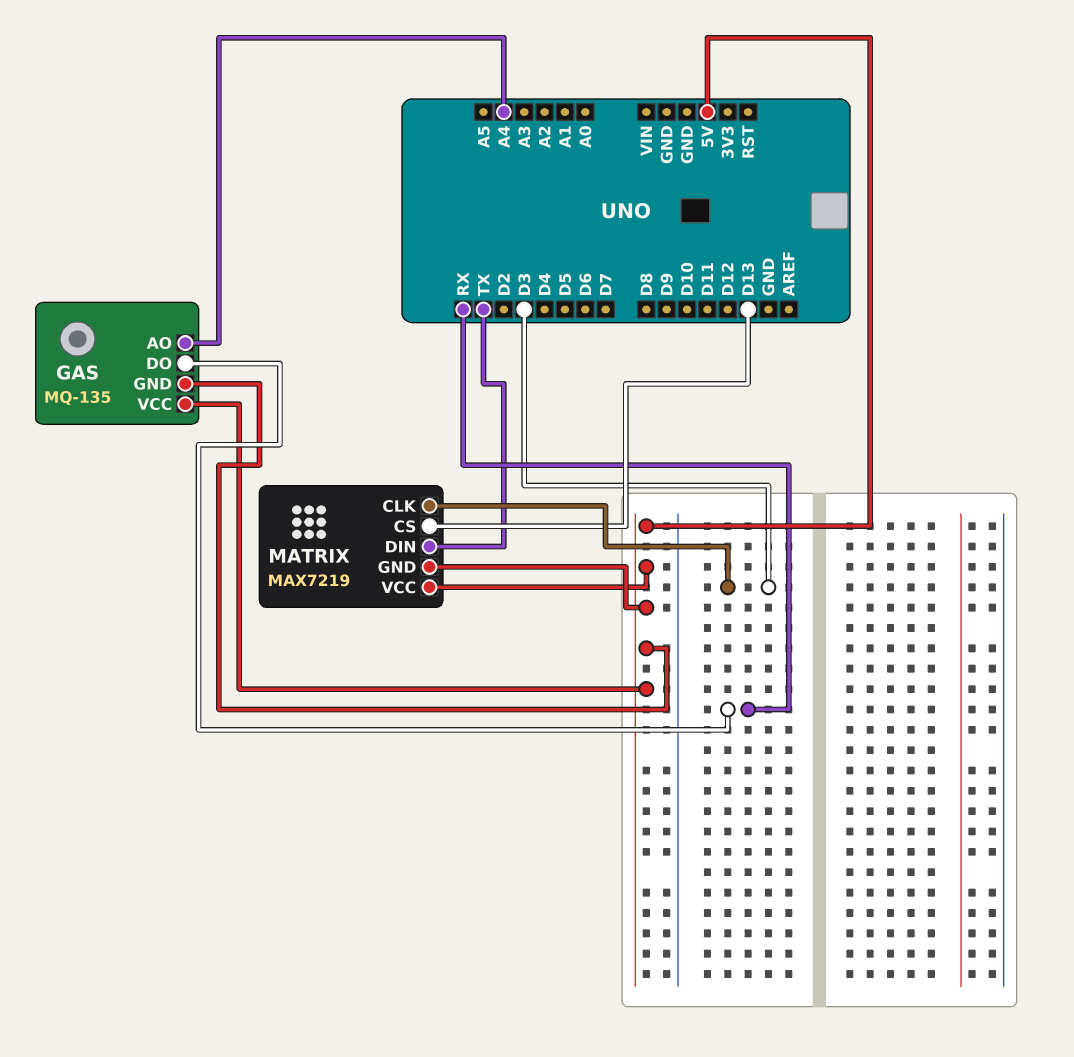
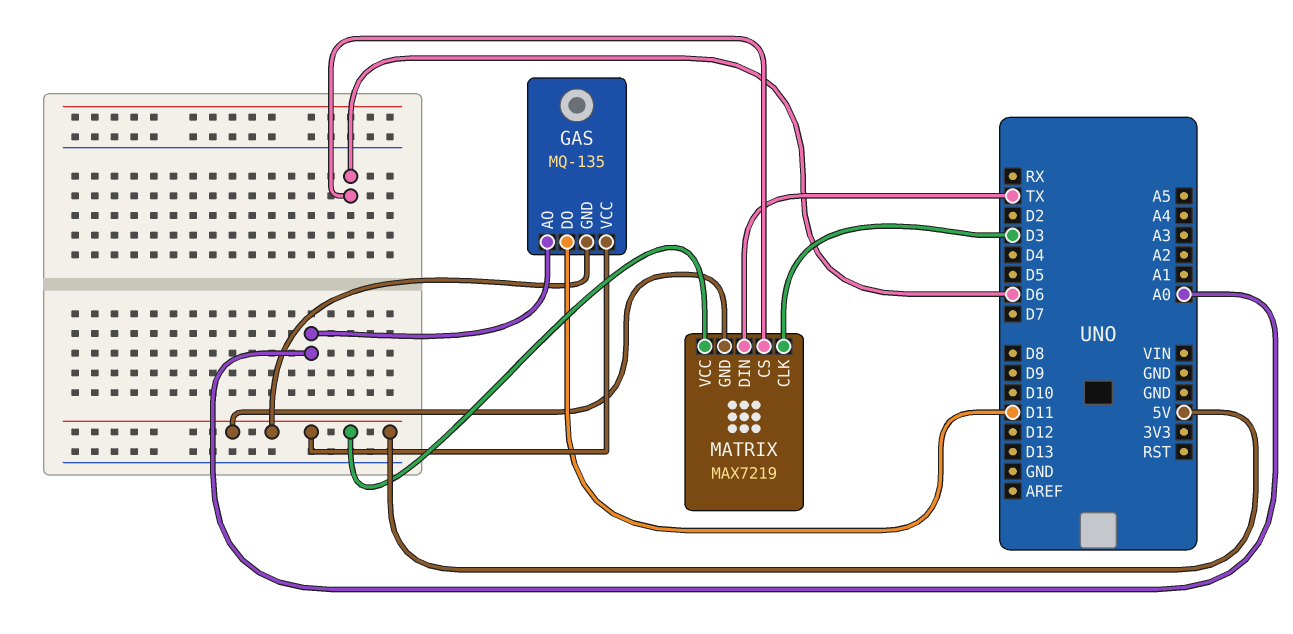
GAS pin AO: A4 -> A0
GAS pin DO: RX -> D11
MATRIX pin CS: D13 -> D6

